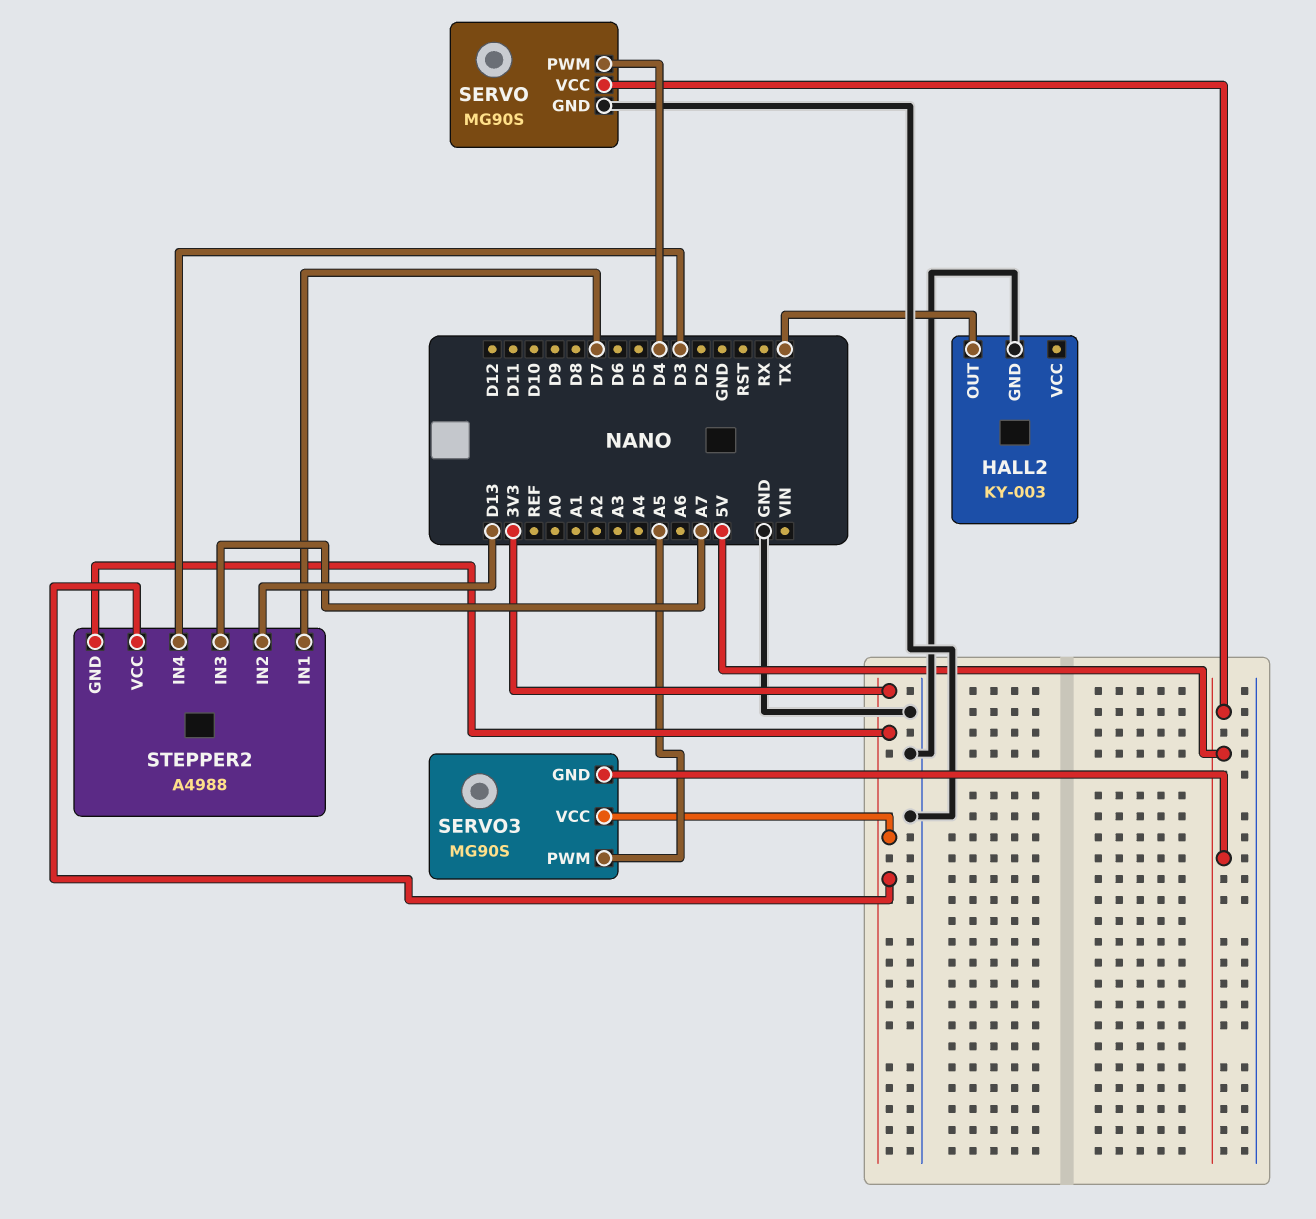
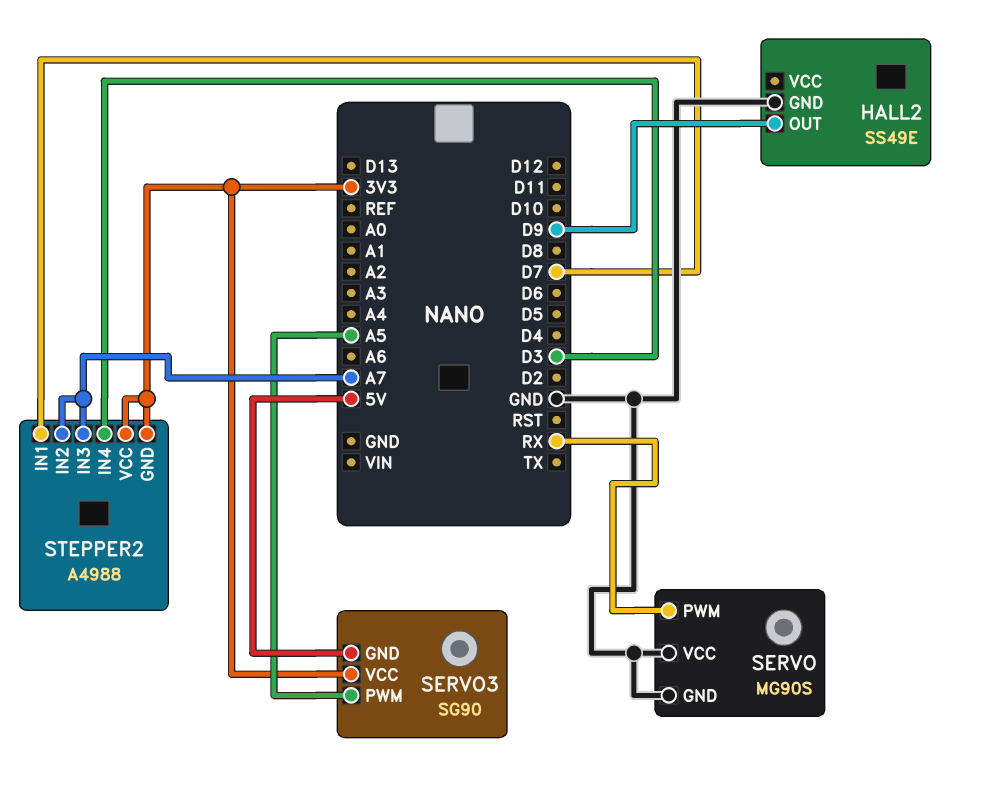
HALL2: KY-003 -> SS49E
HALL2 pin OUT: TX -> D9
SERVO pin PWM: D4 -> RX
SERVO pin VCC: 5V -> GND
SERVO3: MG90S -> SG90
STEPPER2 pin IN2: D13 -> A7

